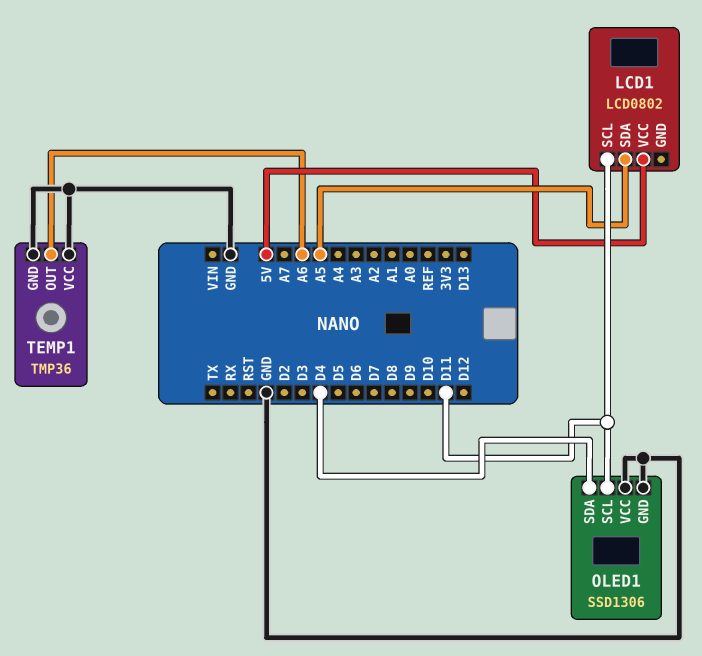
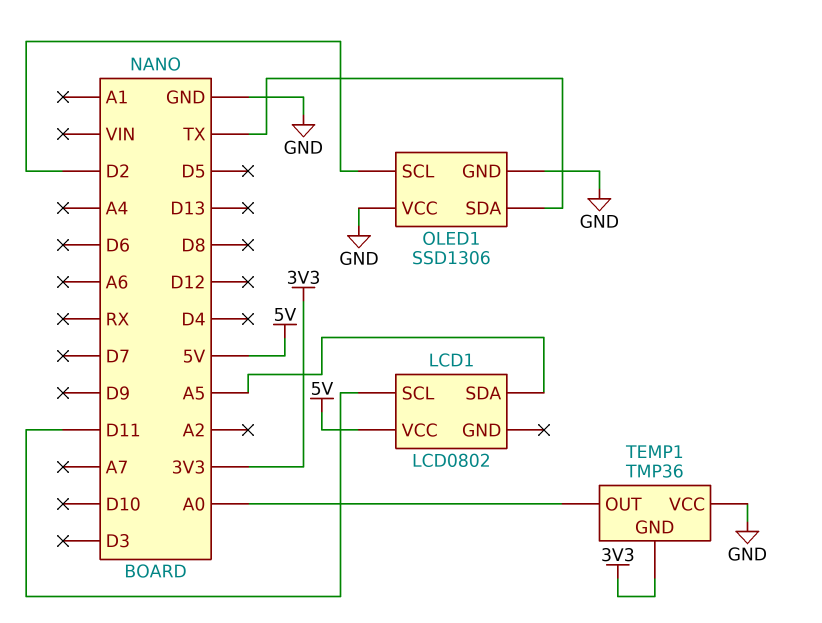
OLED1 pin SCL: D11 -> D2
OLED1 pin SDA: D4 -> TX
TEMP1 pin GND: GND -> 3V3
TEMP1 pin OUT: A6 -> A0

